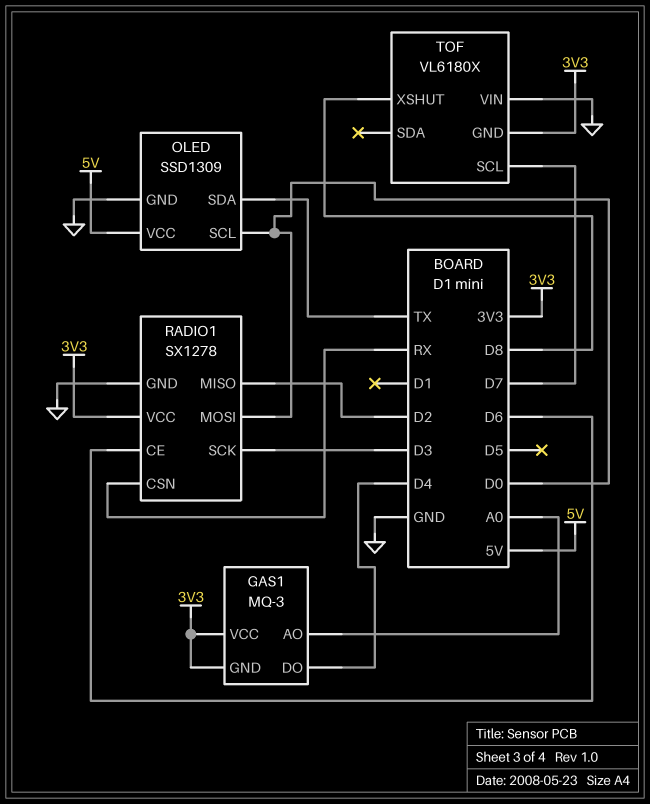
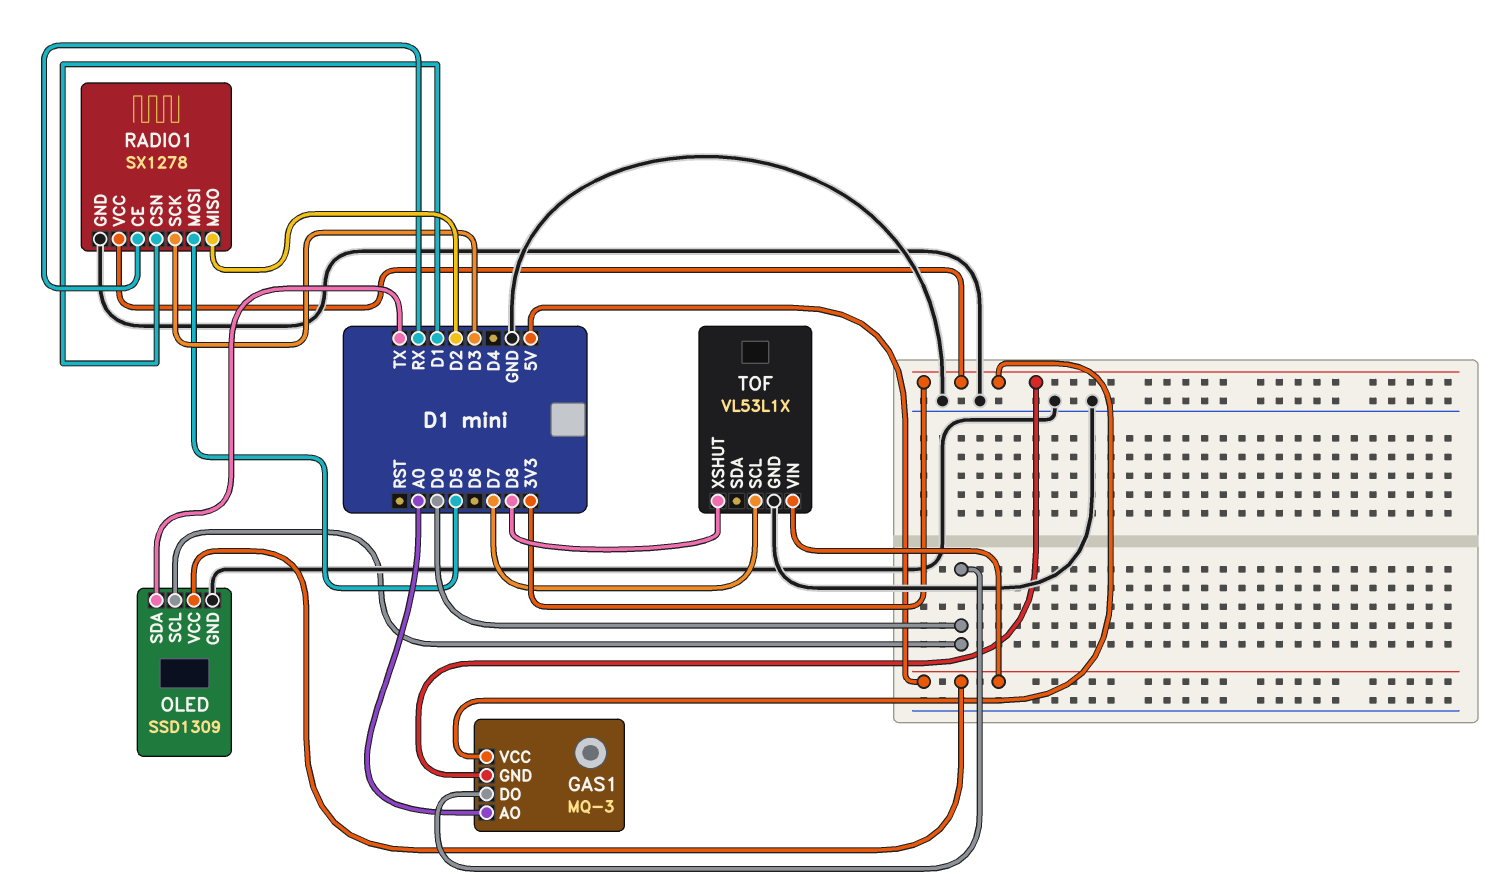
GAS1 pin DO: D4 -> D0
RADIO1 pin CE: D6 -> RX
RADIO1 pin CSN: RX -> D1
RADIO1 pin MOSI: D0 -> D5
TOF: VL6180X -> VL53L1X
TOF pin GND: 3V3 -> GND
TOF pin VIN: GND -> 5V

